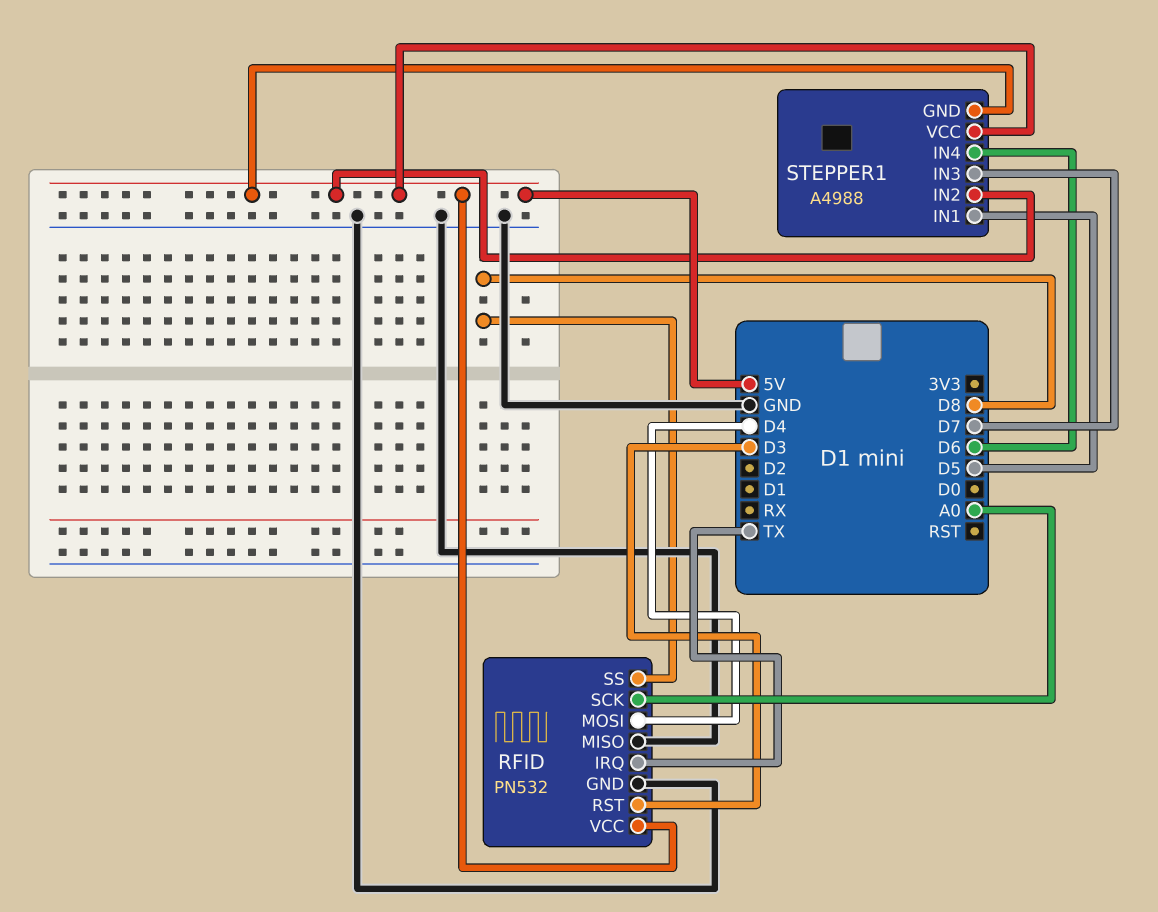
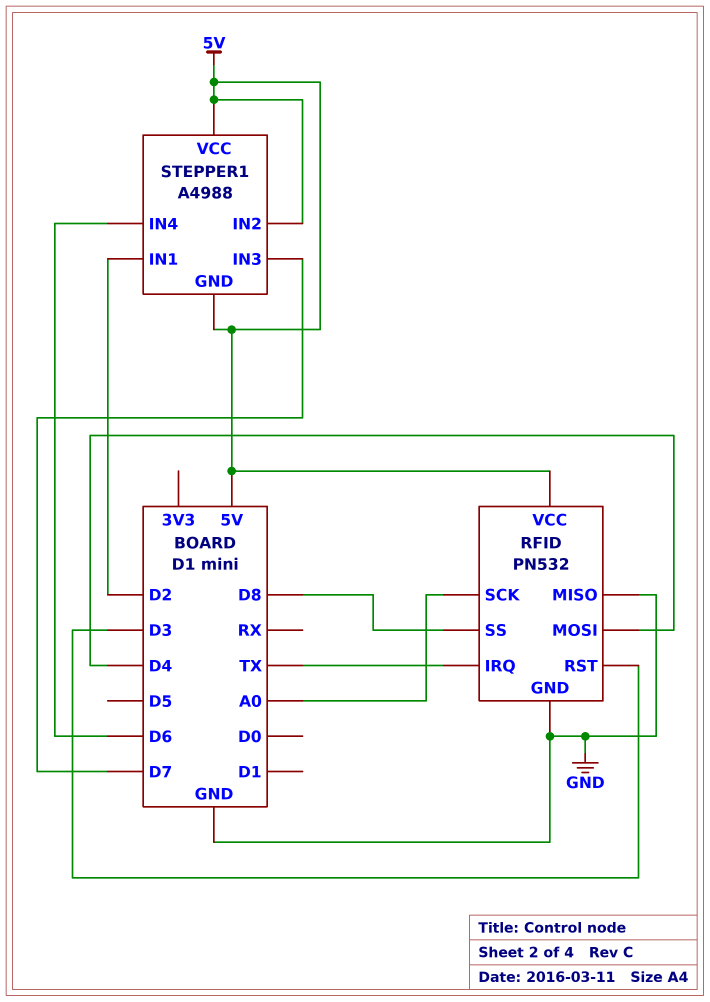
STEPPER1 pin IN1: D5 -> D2

